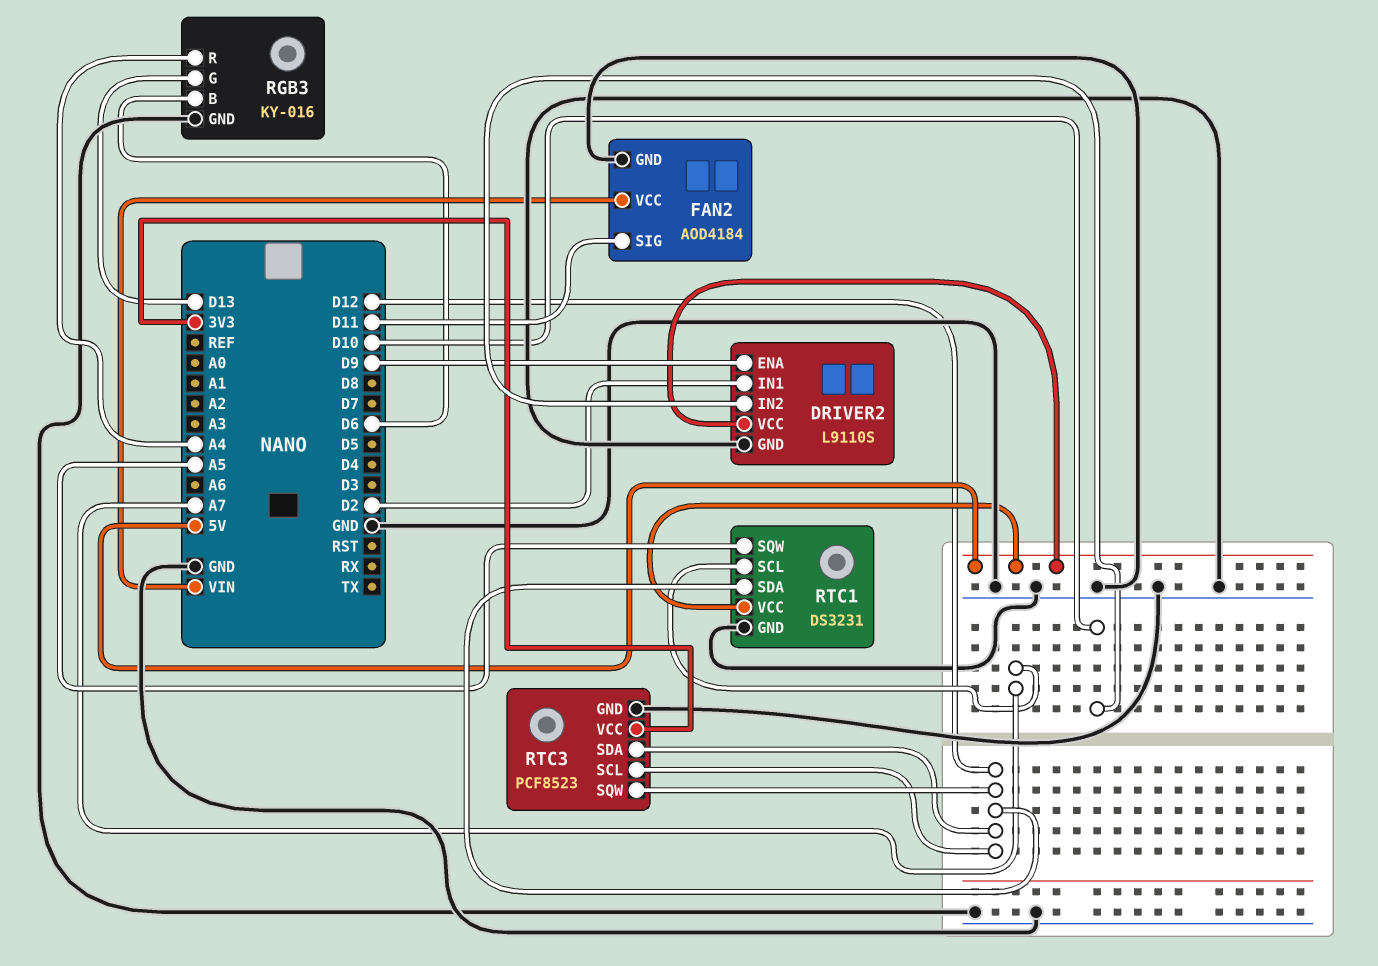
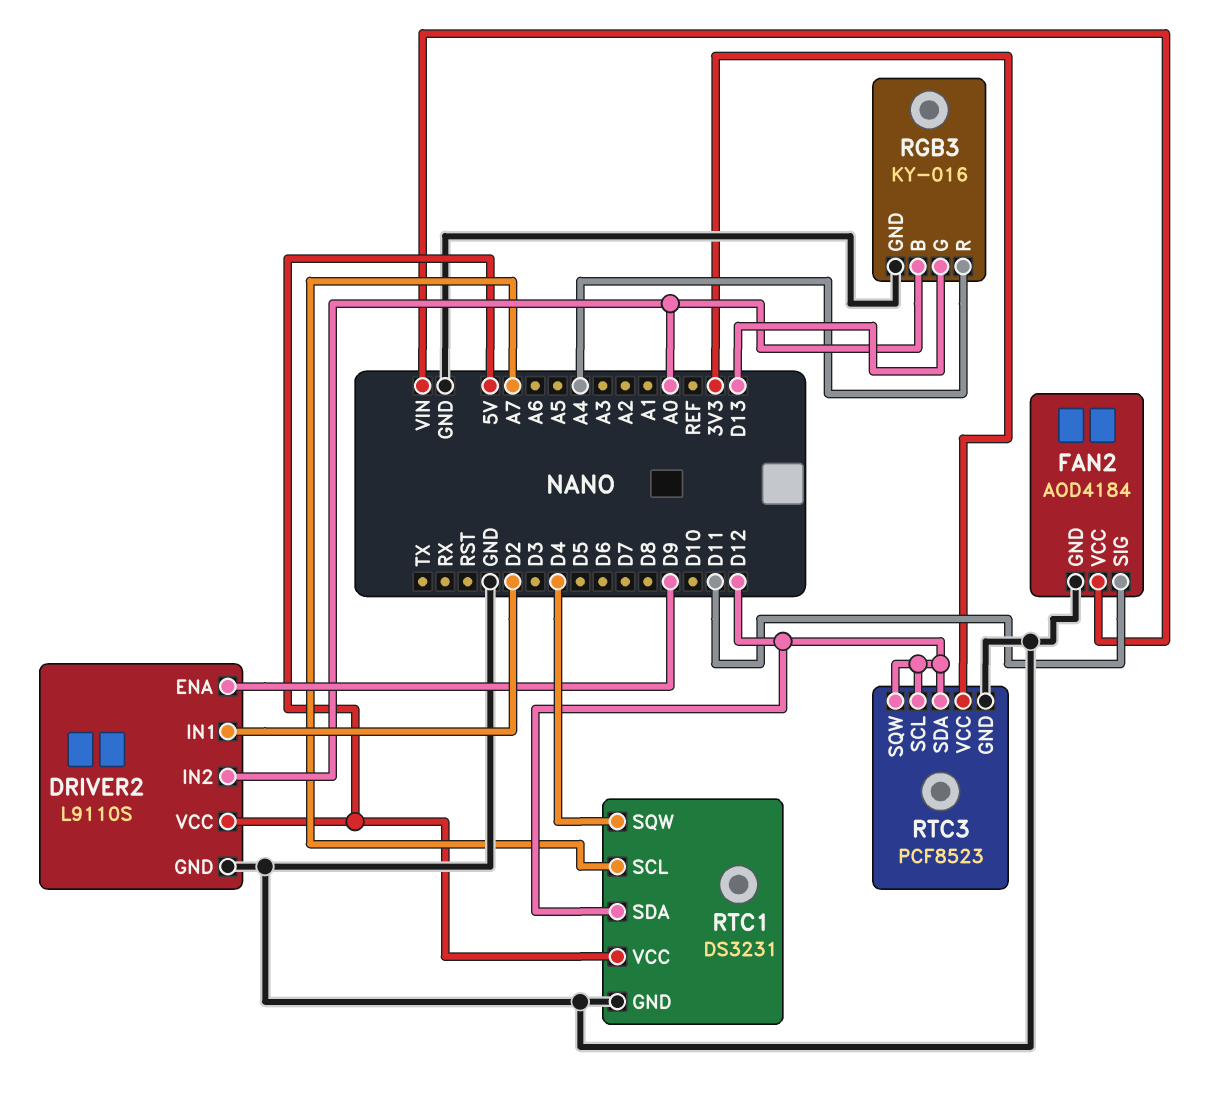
DRIVER2 pin IN2: D10 -> A0
RGB3 pin B: D6 -> A0
RTC1 pin SQW: A5 -> D4

